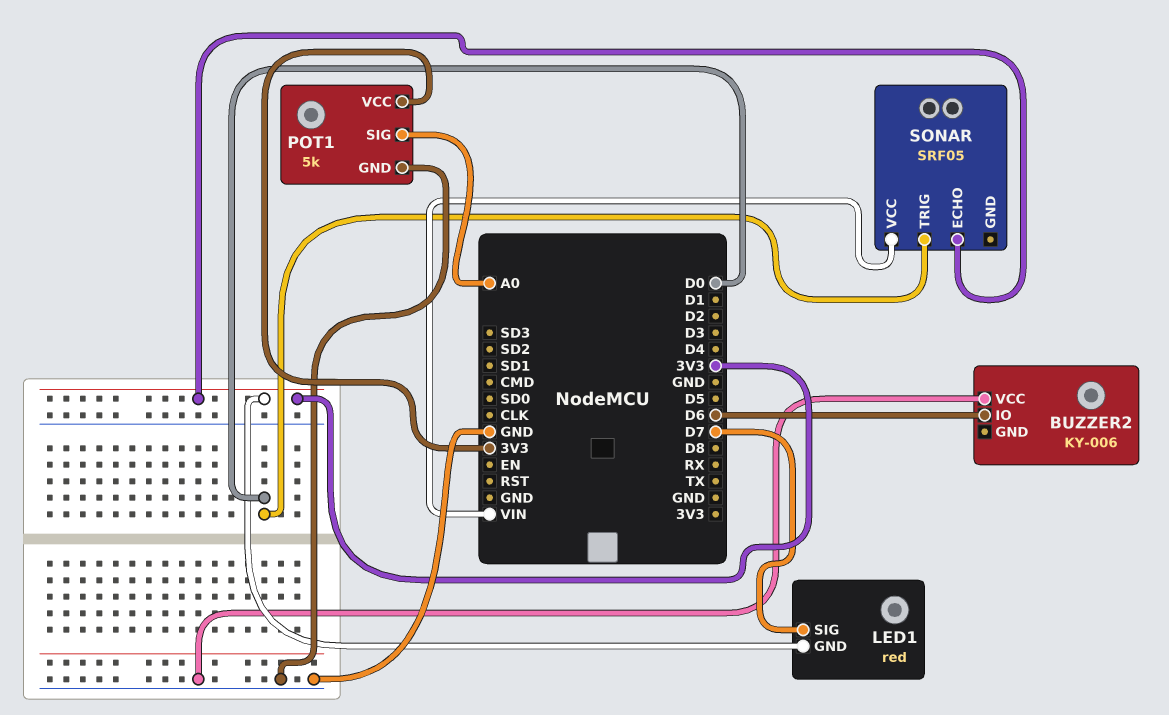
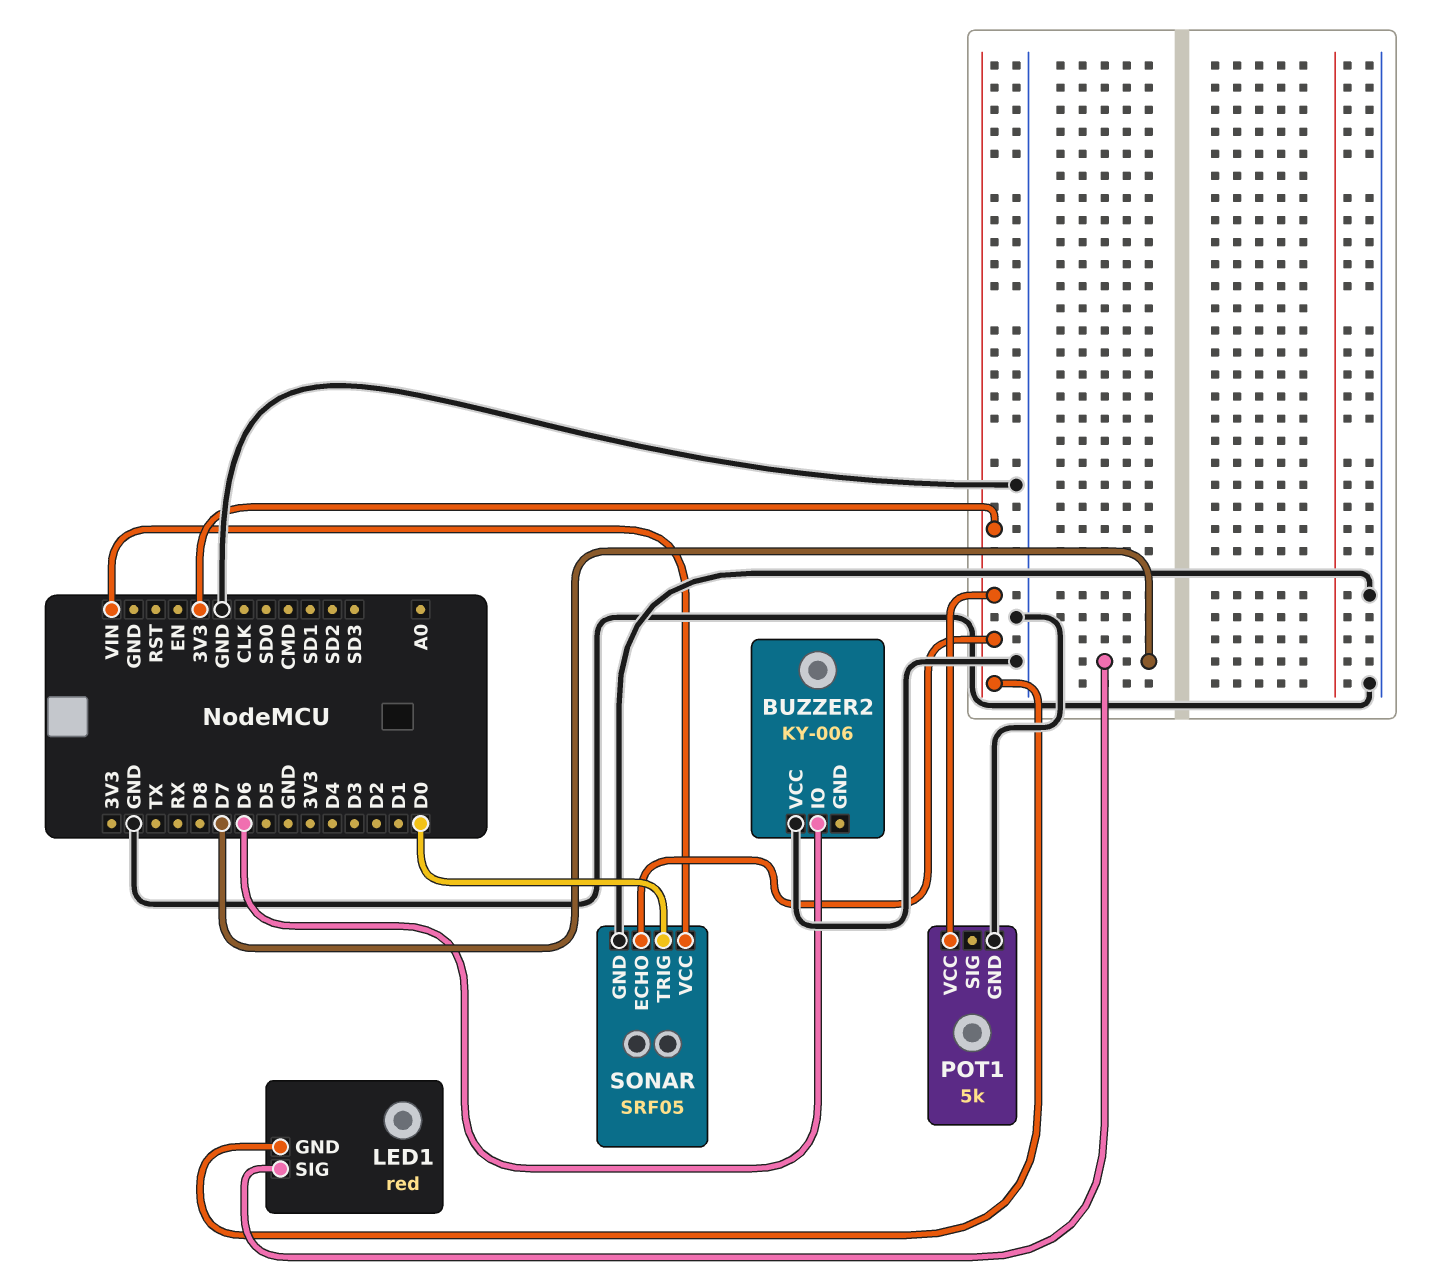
POT1 pin SIG: A0 -> none
SONAR pin GND: none -> GND

